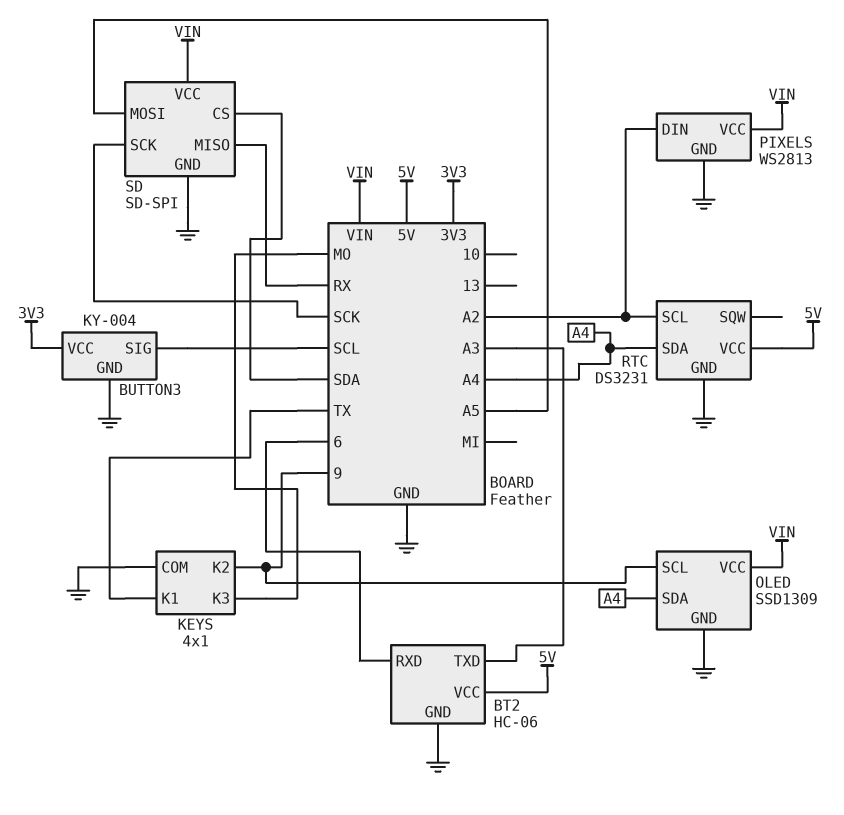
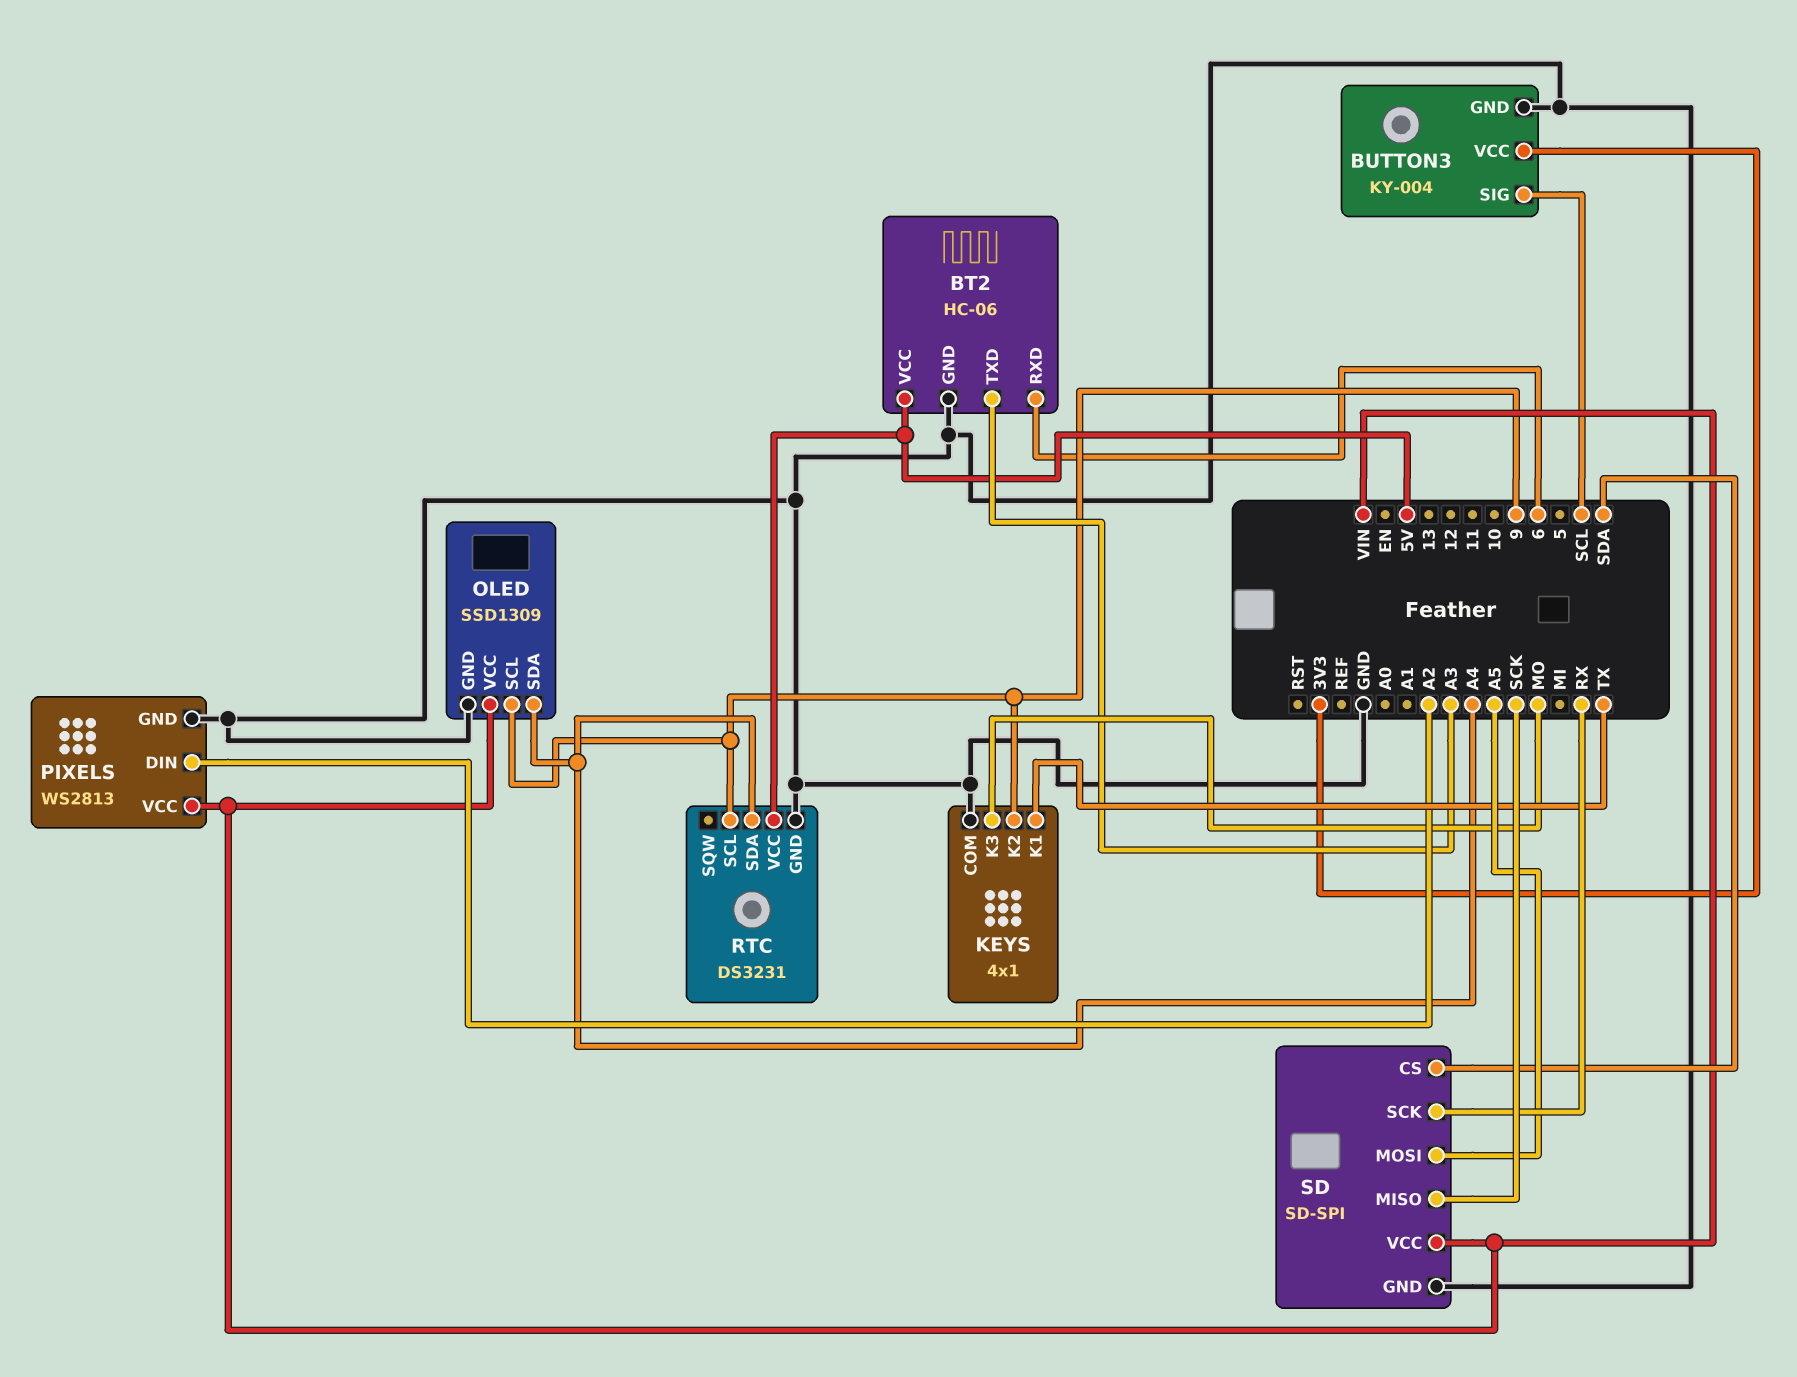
RTC pin SCL: A2 -> 9
SD pin MISO: RX -> SCK
SD pin SCK: SCK -> RX

